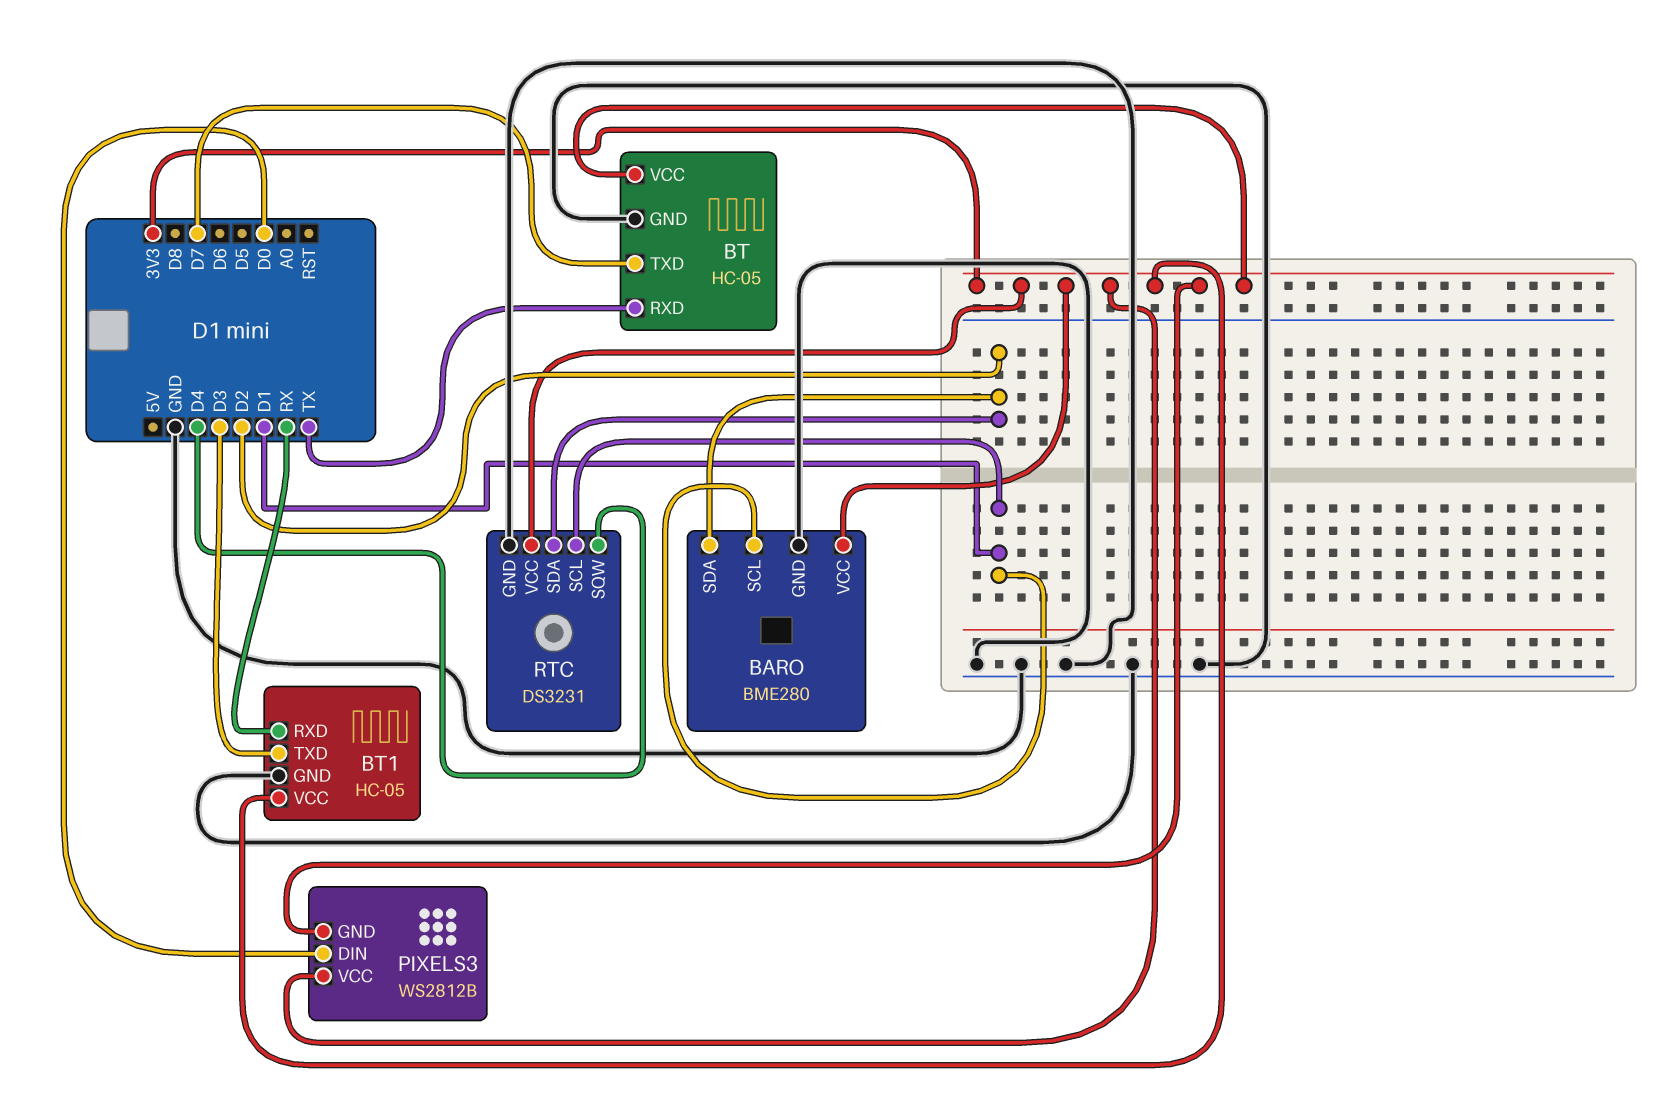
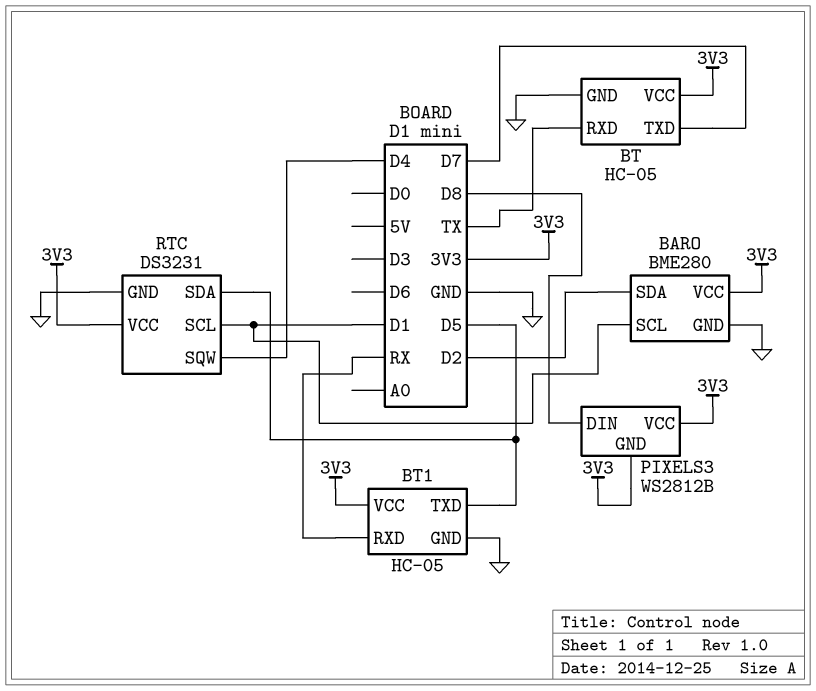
BT1 pin TXD: D3 -> D5
PIXELS3 pin DIN: D0 -> D8
RTC pin SDA: D2 -> D5

